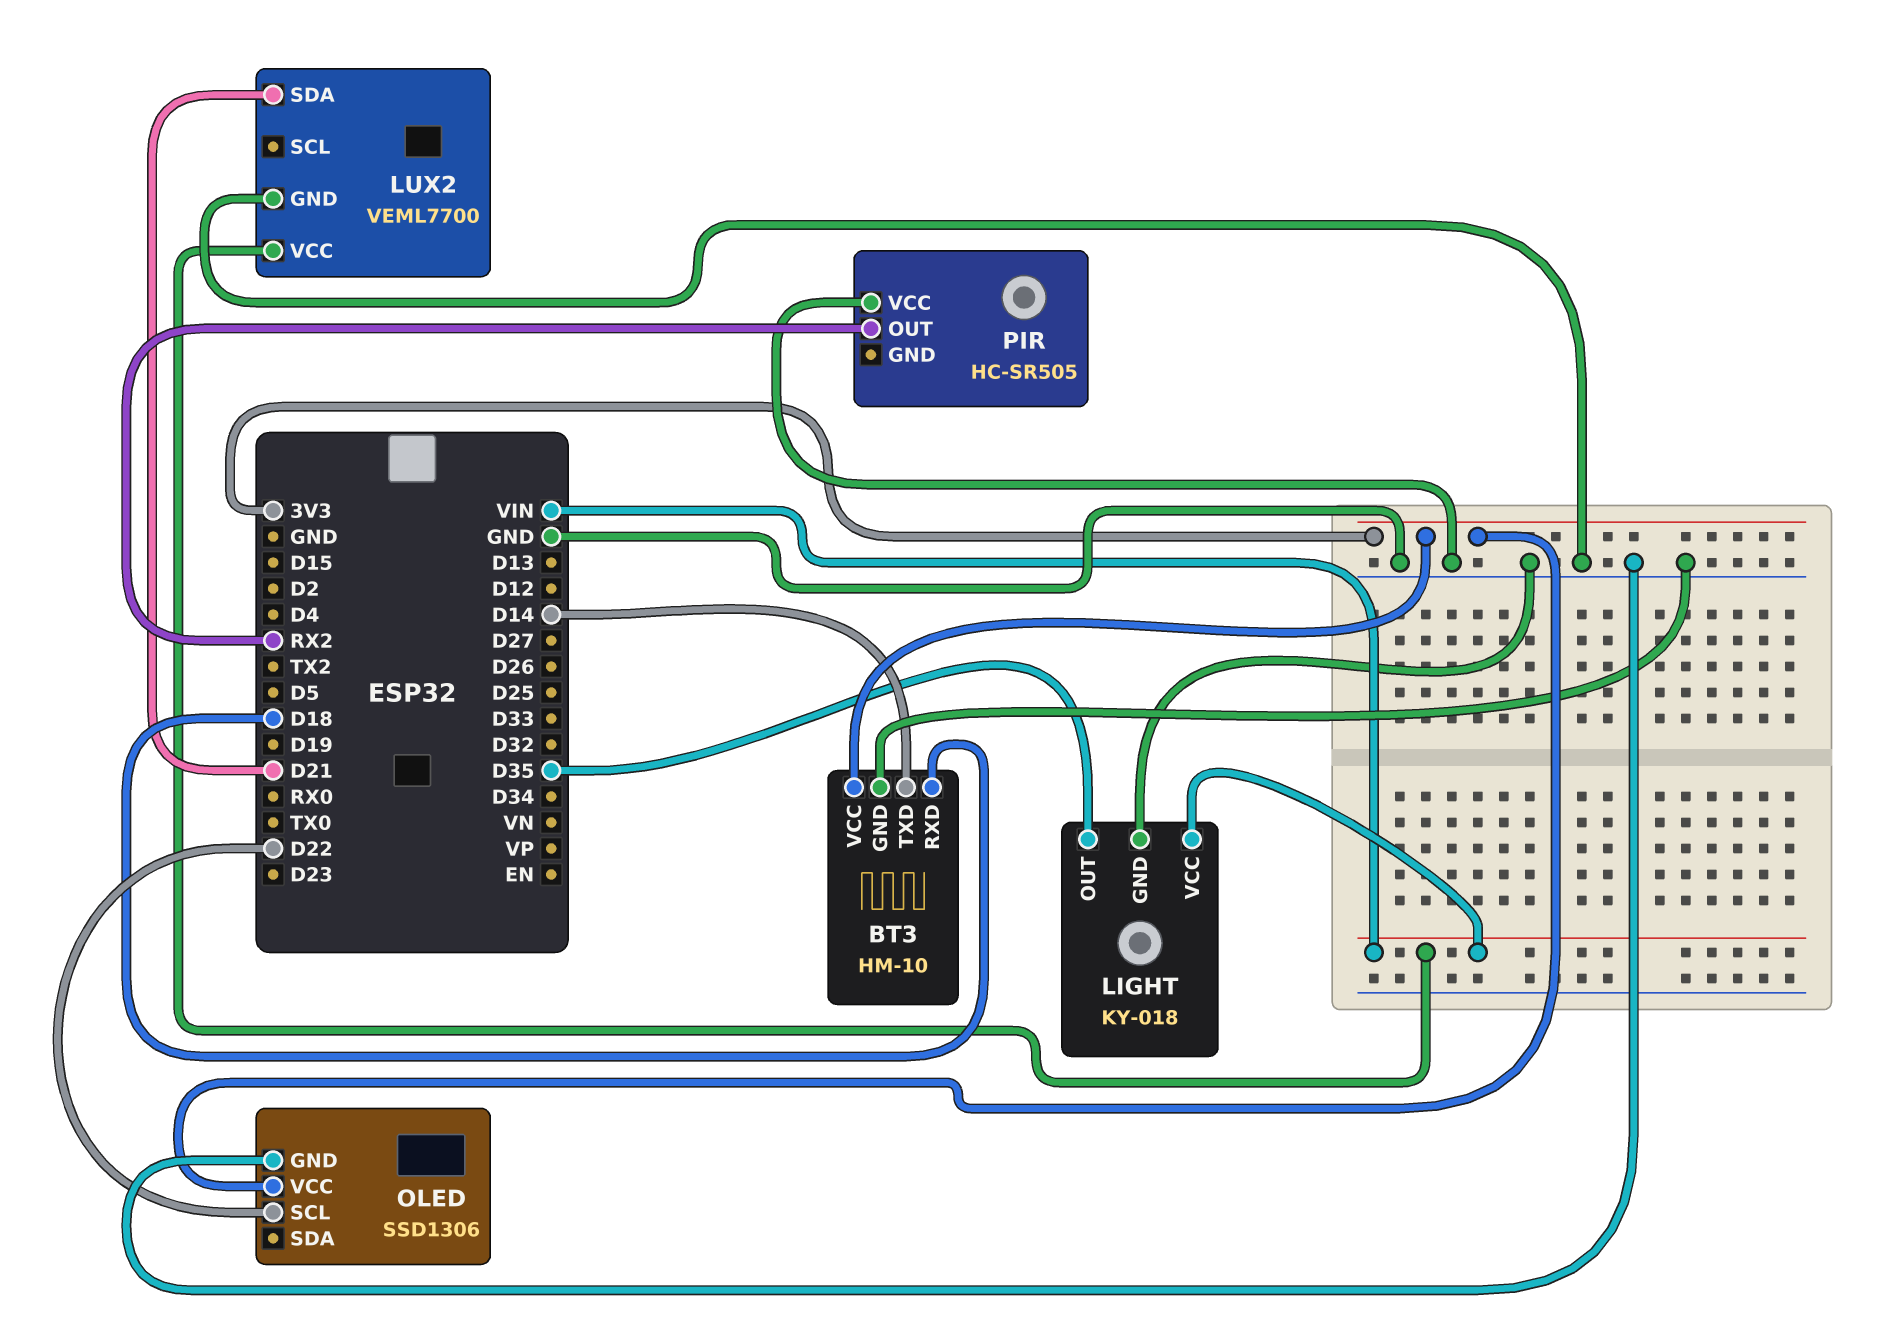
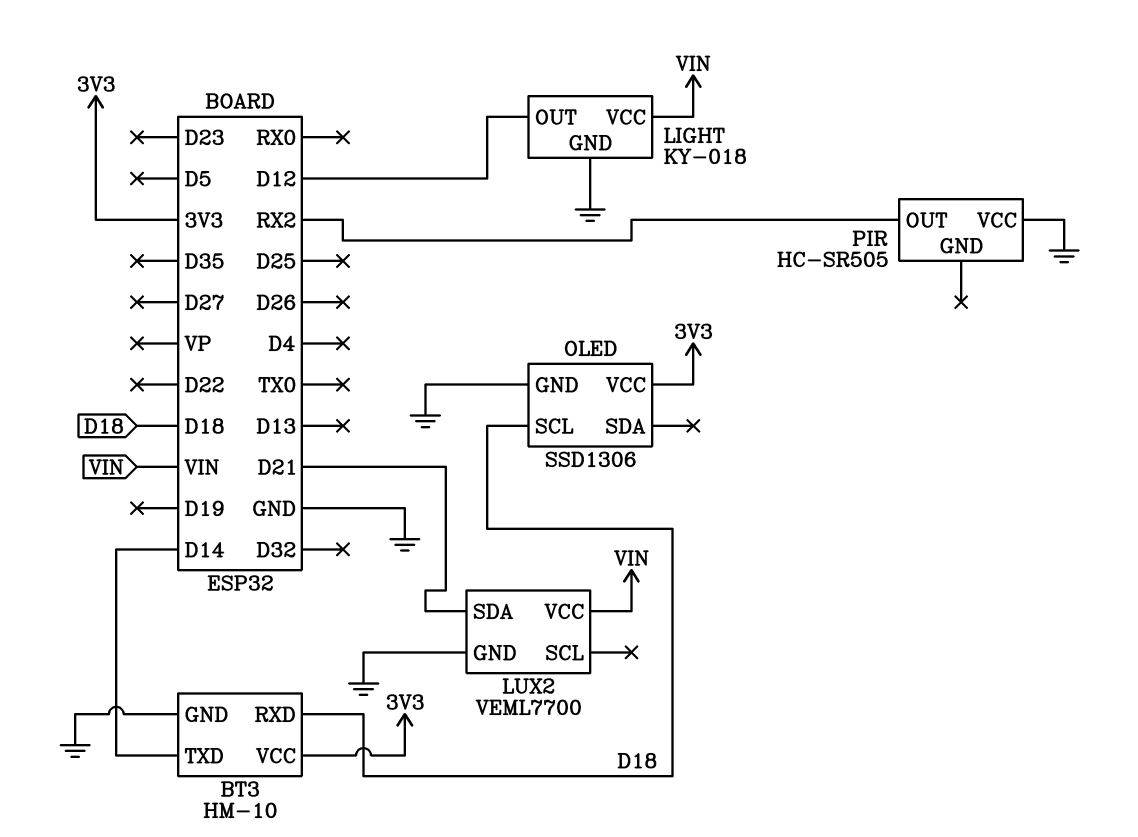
LIGHT pin OUT: D35 -> D12
OLED pin SCL: D22 -> D18

